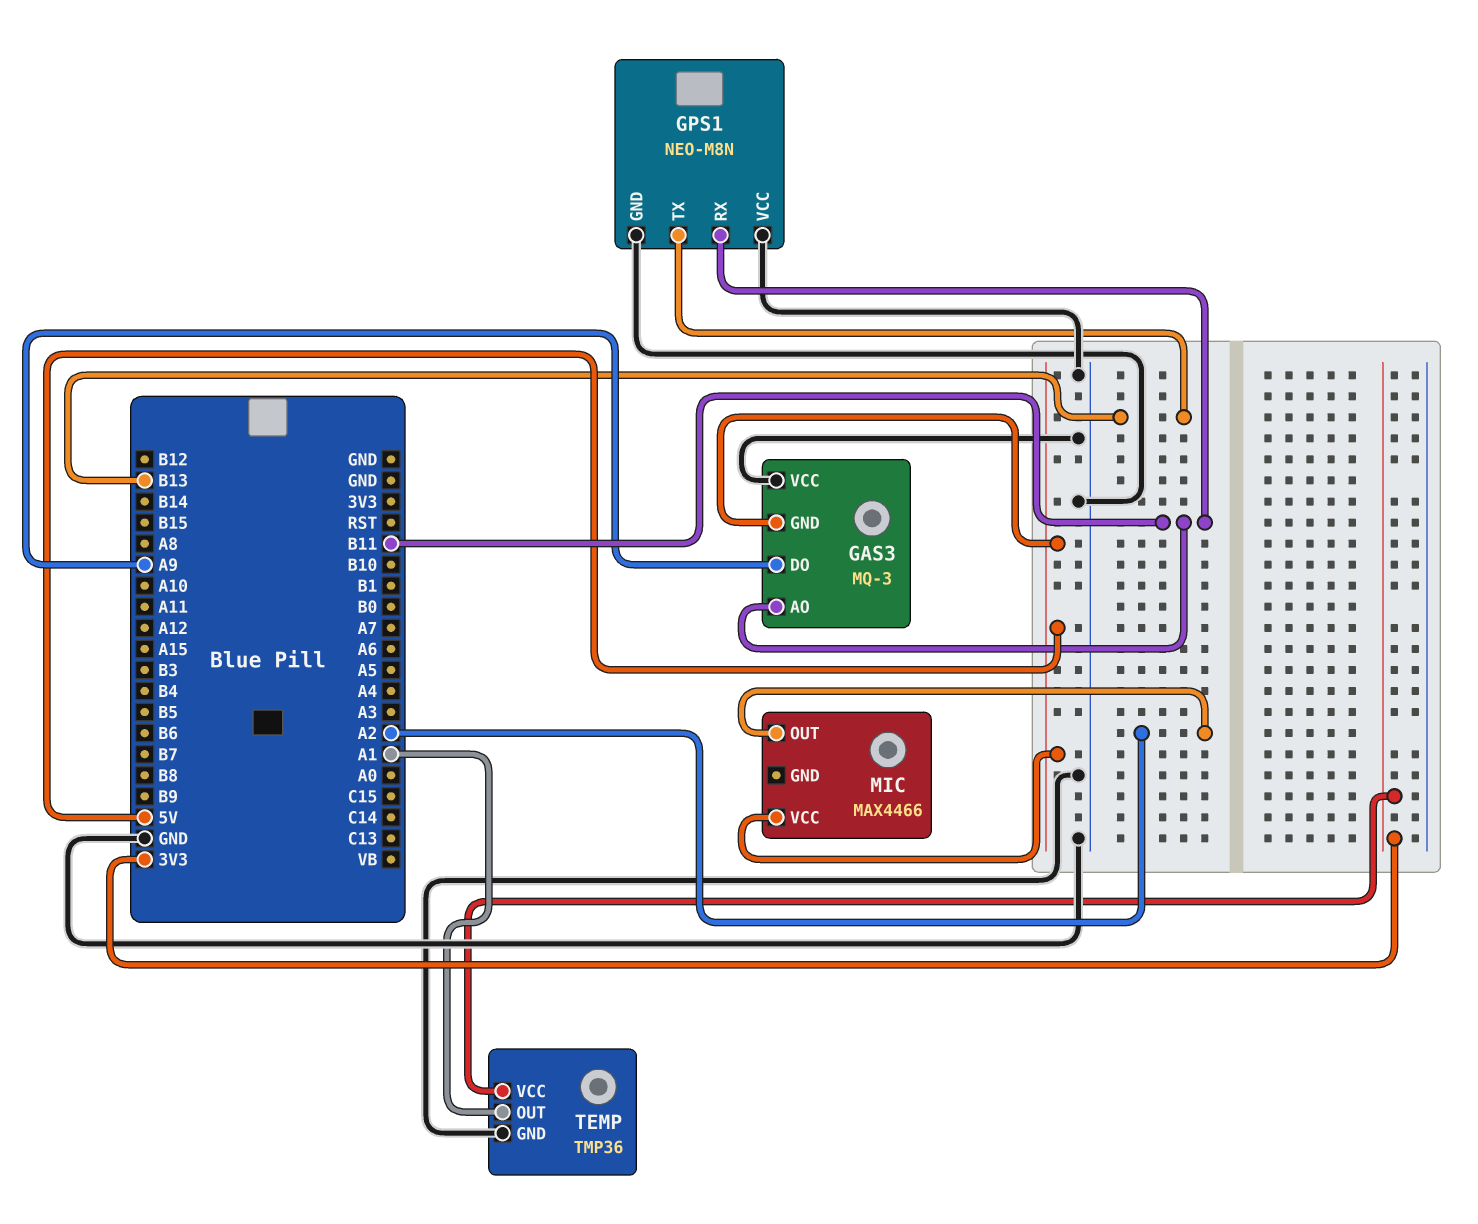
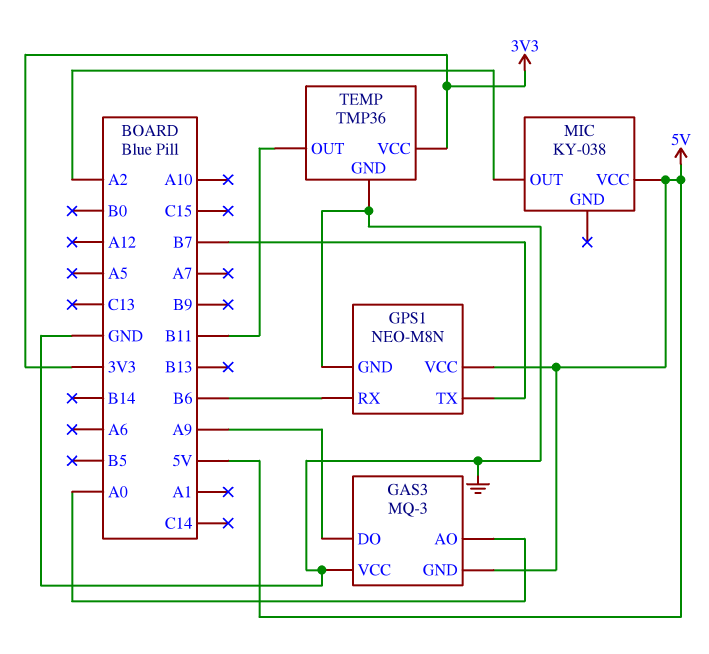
GAS3 pin AO: B11 -> A0
GPS1 pin RX: B11 -> B6
GPS1 pin TX: B13 -> B7
GPS1 pin VCC: GND -> 5V
MIC: MAX4466 -> KY-038
TEMP pin OUT: A1 -> B11

